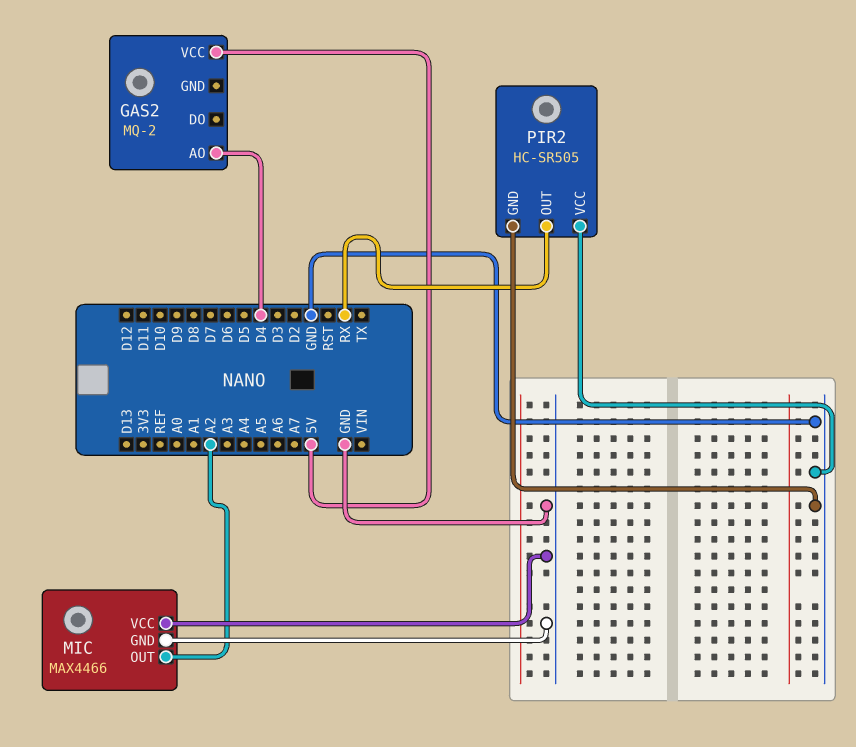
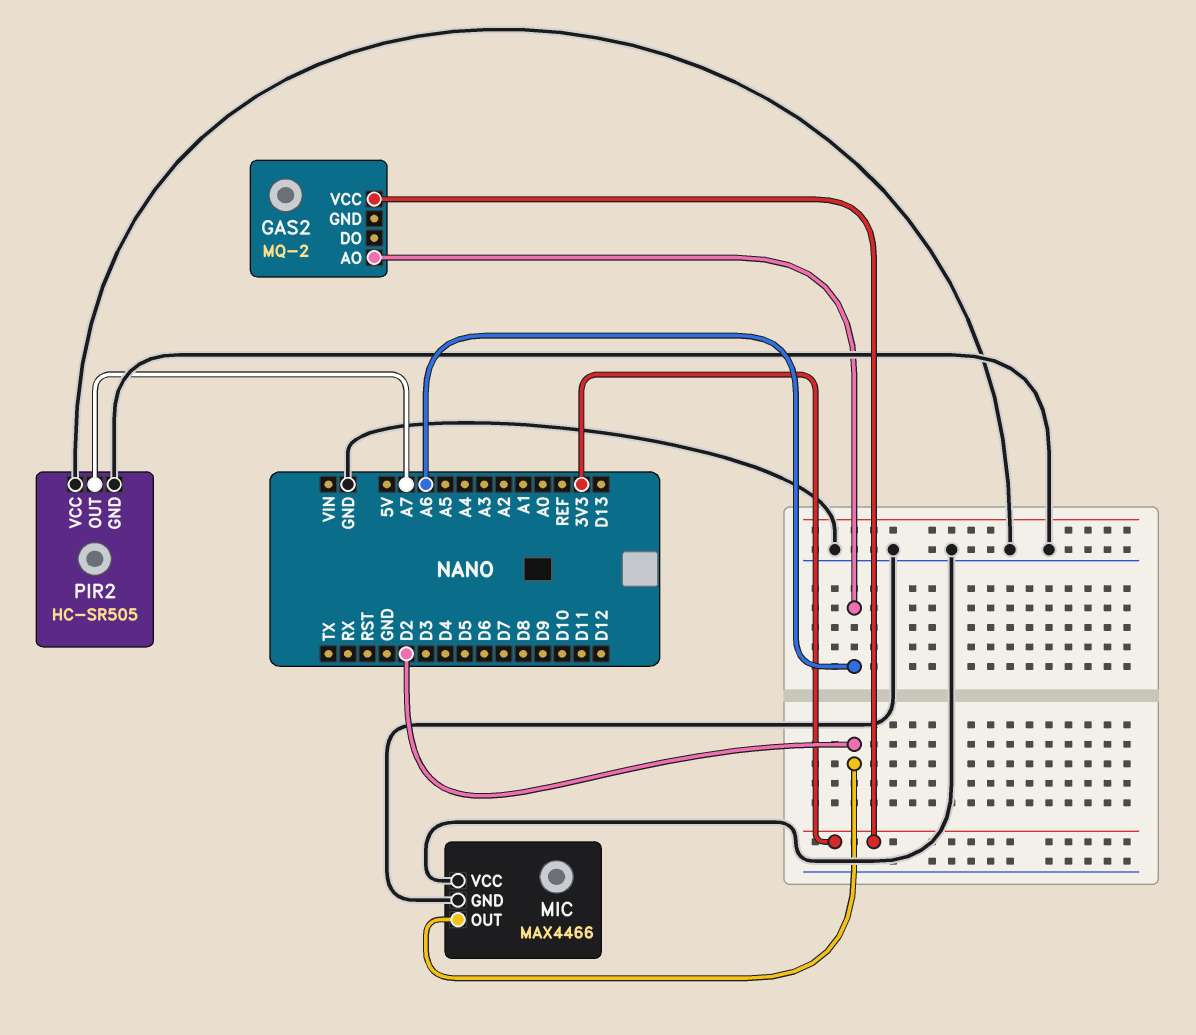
GAS2 pin AO: D4 -> A6
GAS2 pin VCC: 5V -> 3V3
MIC pin OUT: A2 -> D2
PIR2 pin OUT: RX -> A7

